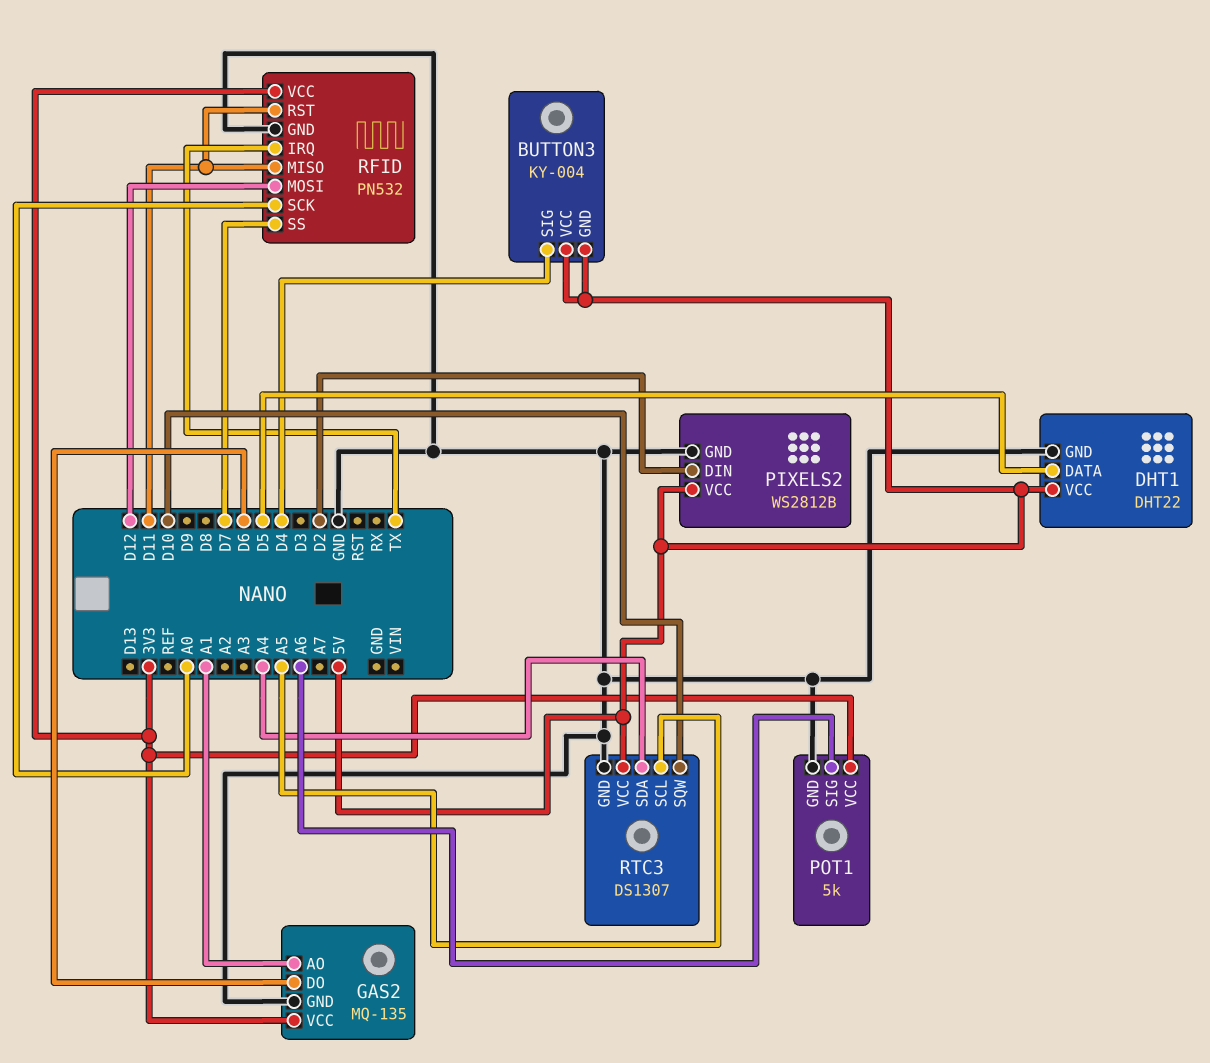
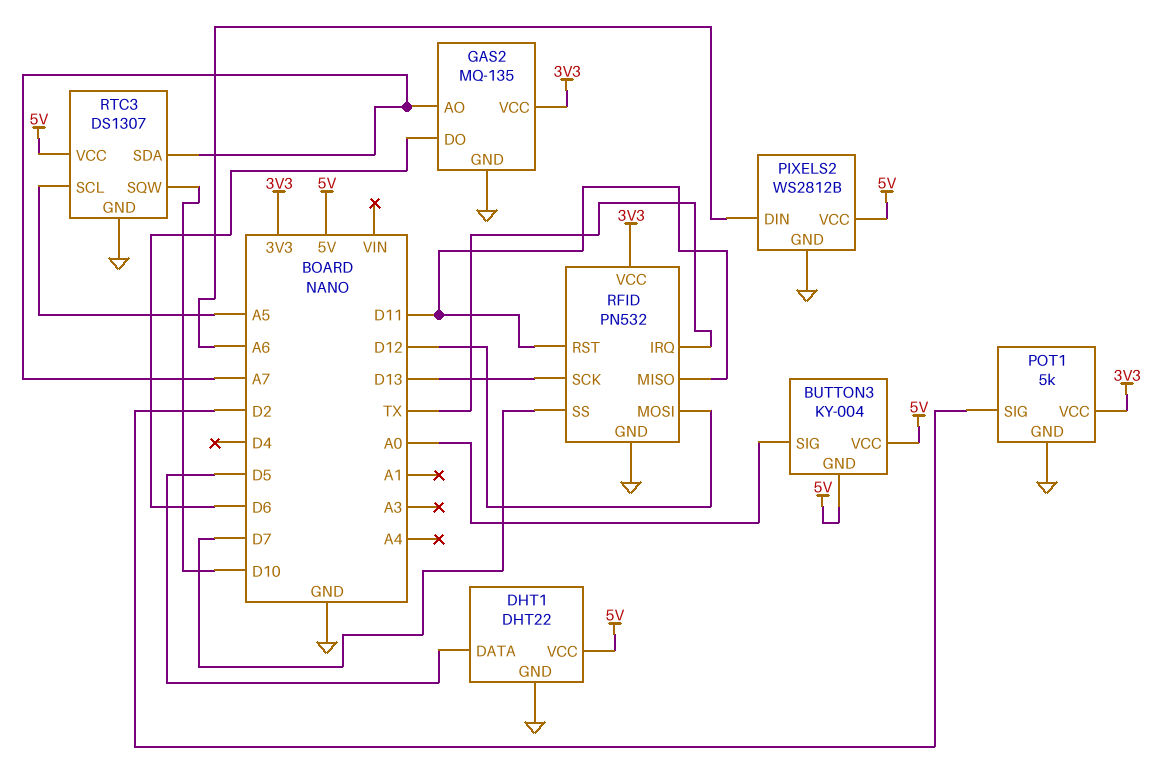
BUTTON3 pin SIG: D4 -> A0
GAS2 pin AO: A1 -> A7
PIXELS2 pin DIN: D2 -> A6
POT1 pin SIG: A6 -> D2
RFID pin SCK: A0 -> D13
RTC3 pin SDA: A4 -> A7

